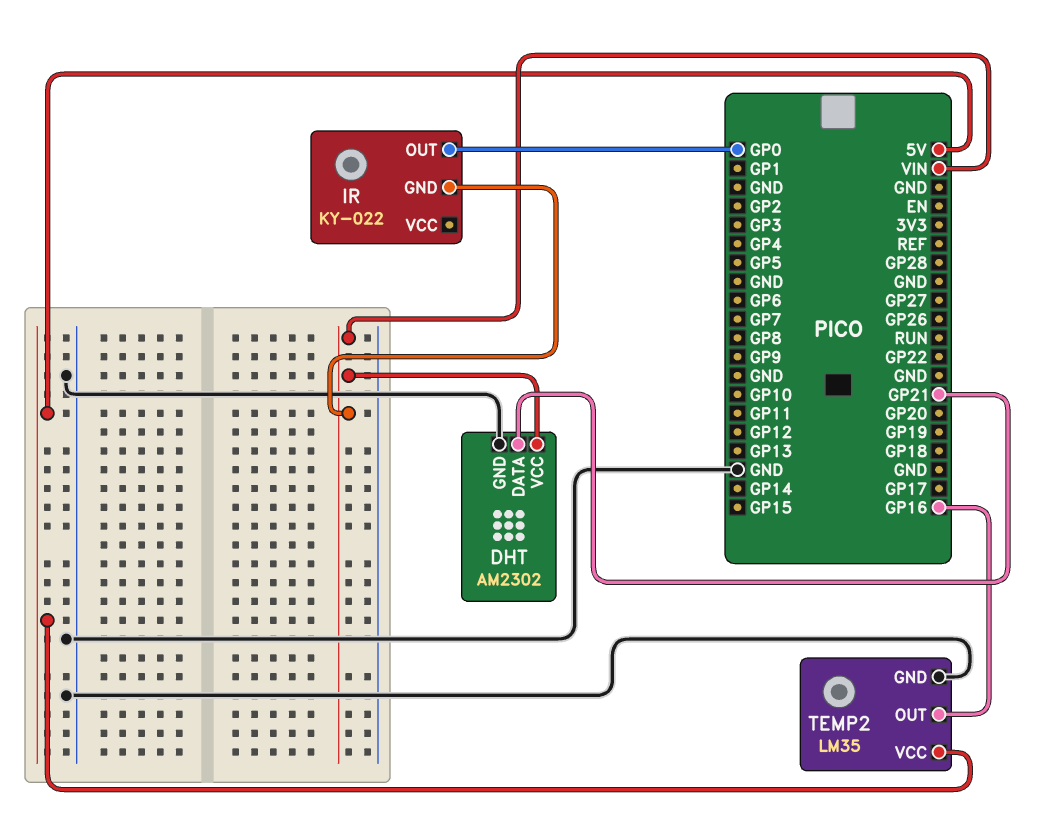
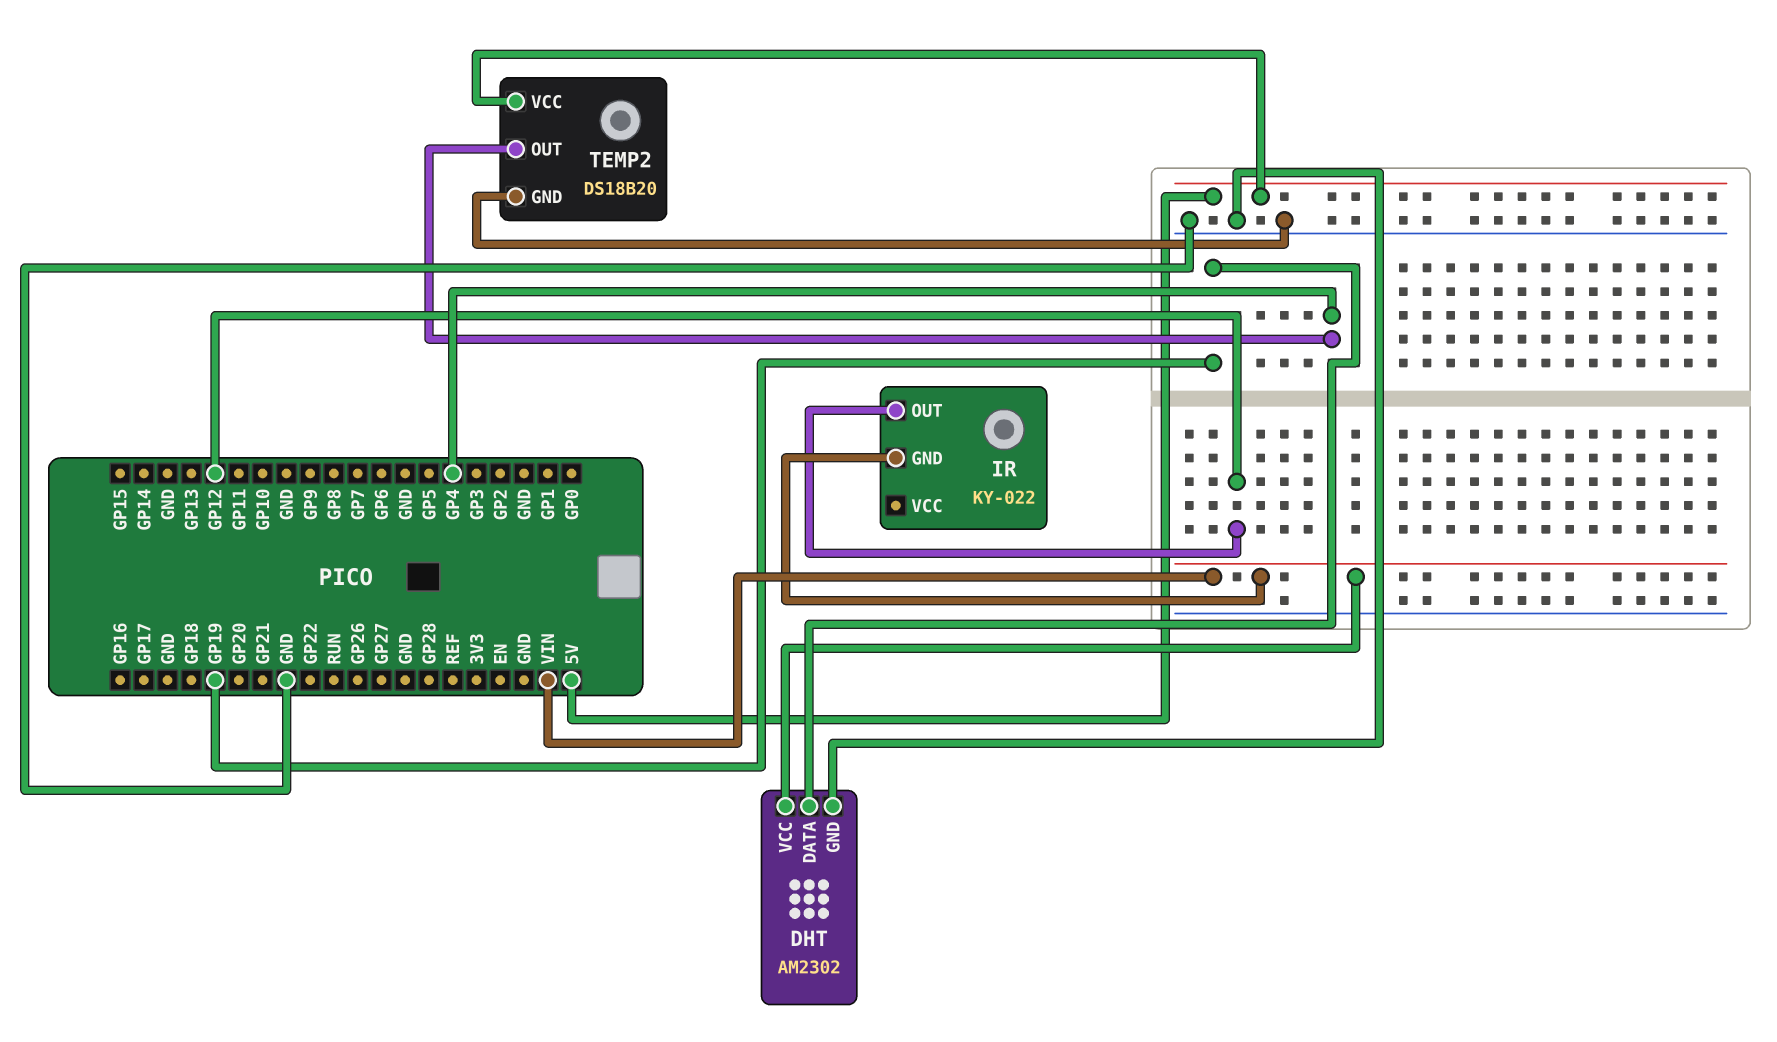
DHT pin DATA: GP21 -> GP19
IR pin OUT: GP0 -> GP12
TEMP2: LM35 -> DS18B20
TEMP2 pin OUT: GP16 -> GP4

